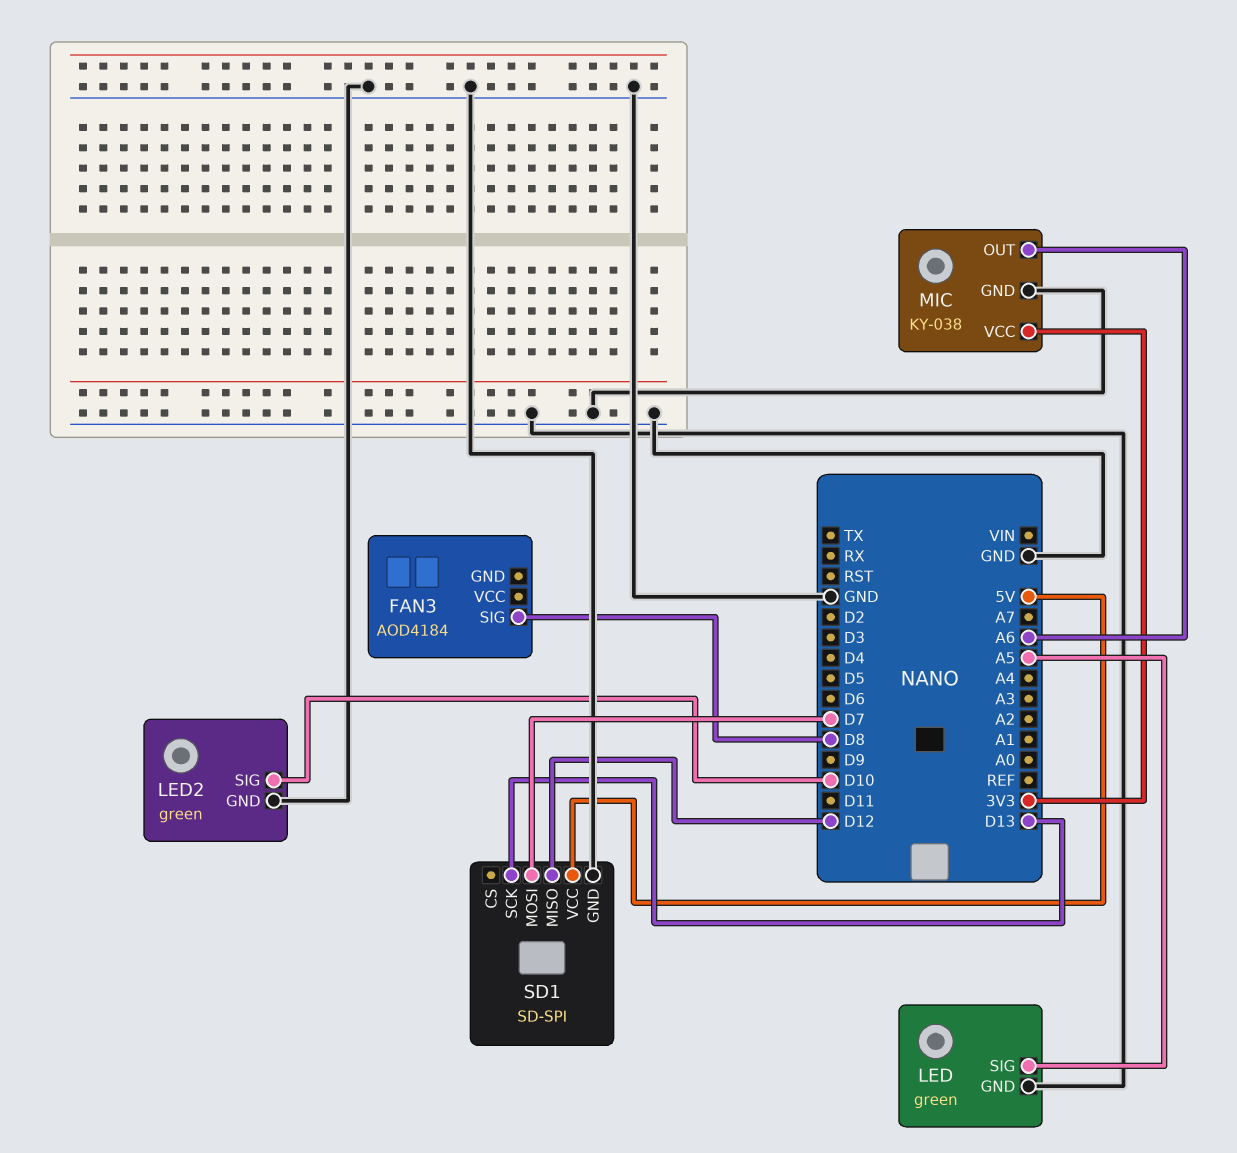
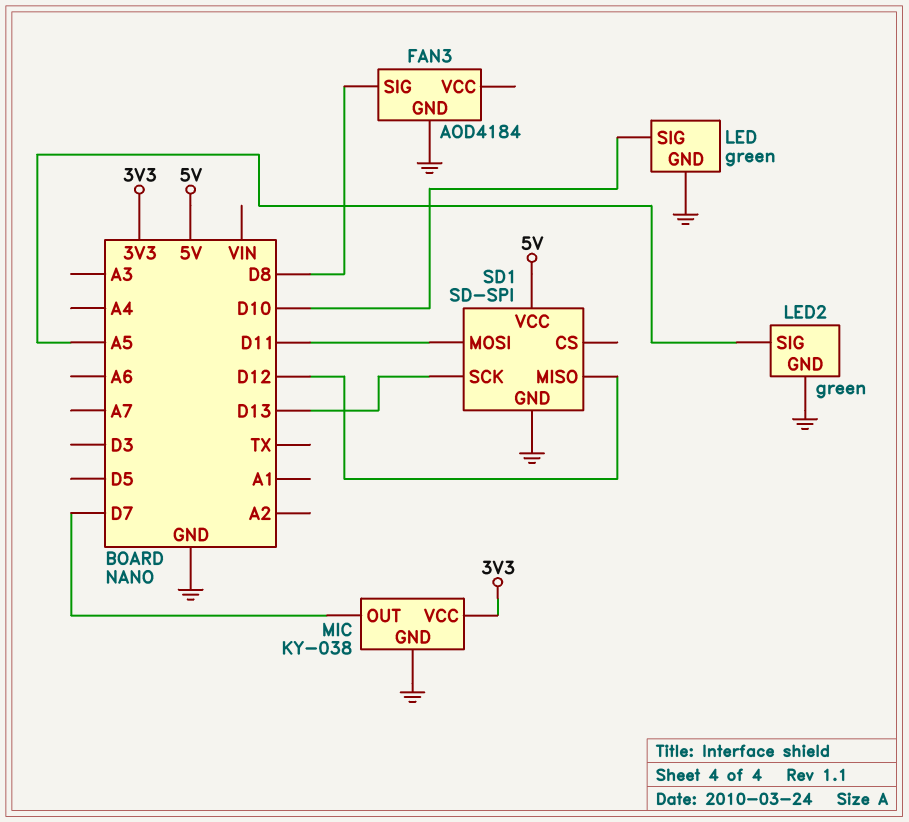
FAN3 pin GND: none -> GND
LED pin SIG: A5 -> D10
LED2 pin SIG: D10 -> A5
MIC pin OUT: A6 -> D7
SD1 pin MOSI: D7 -> D11

